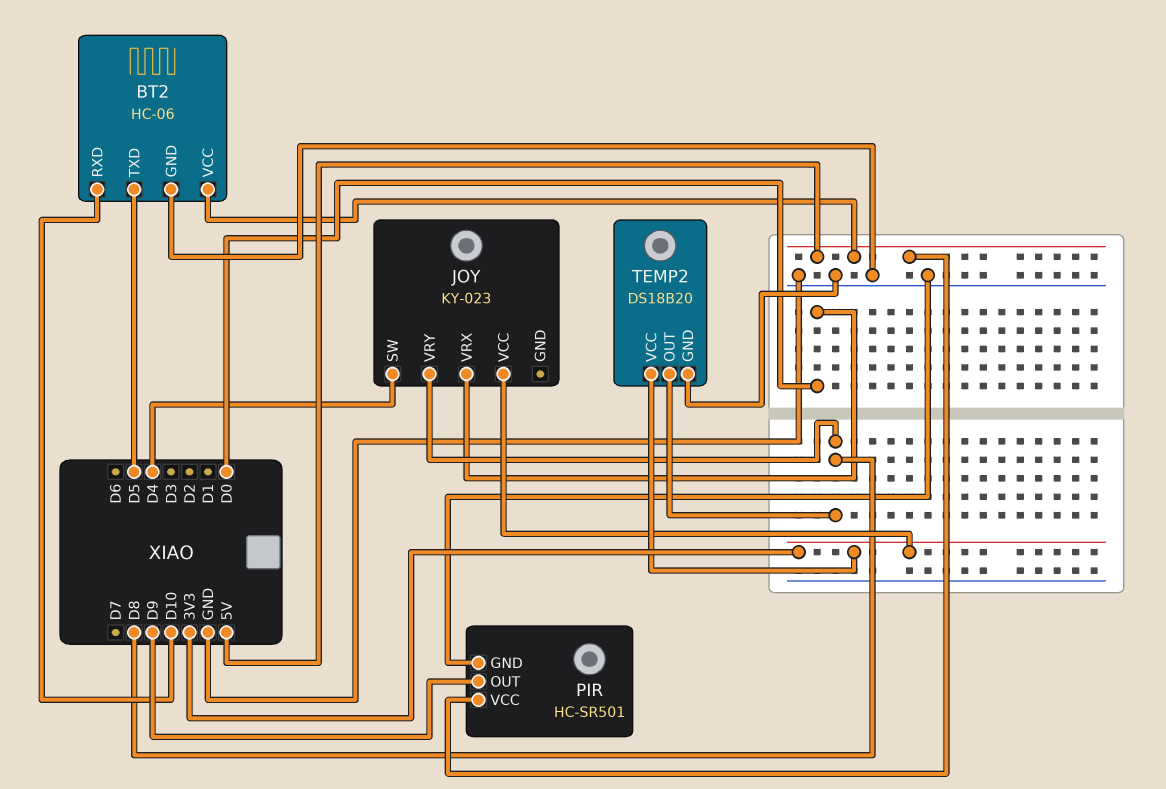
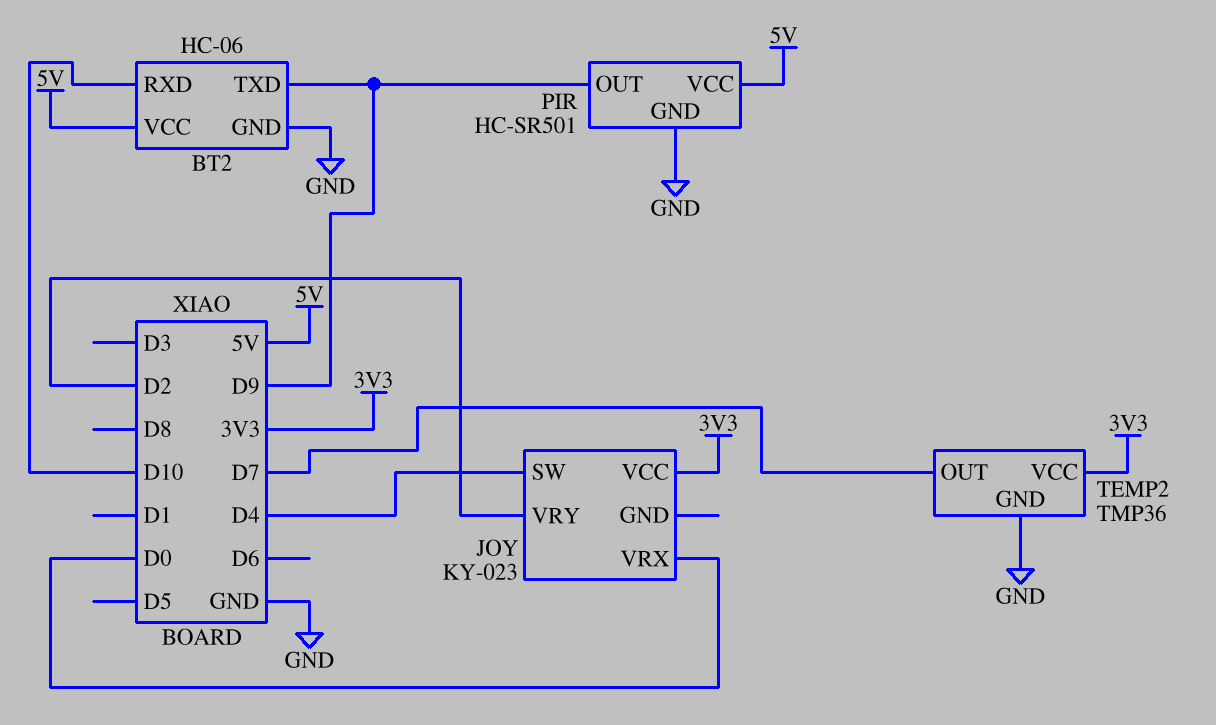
BT2 pin TXD: D5 -> D9
JOY pin VRY: D8 -> D2
TEMP2: DS18B20 -> TMP36
TEMP2 pin OUT: D8 -> D7

